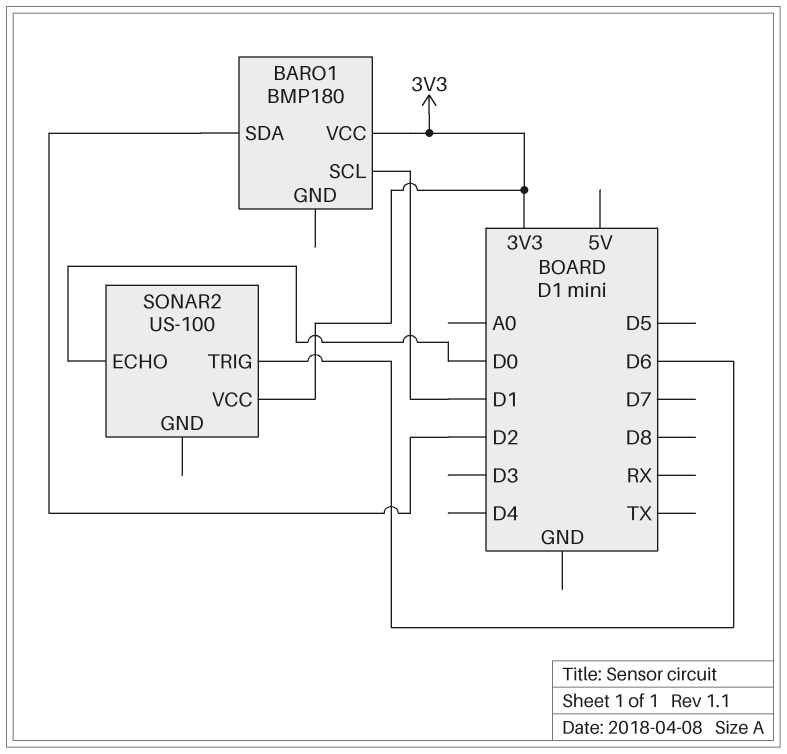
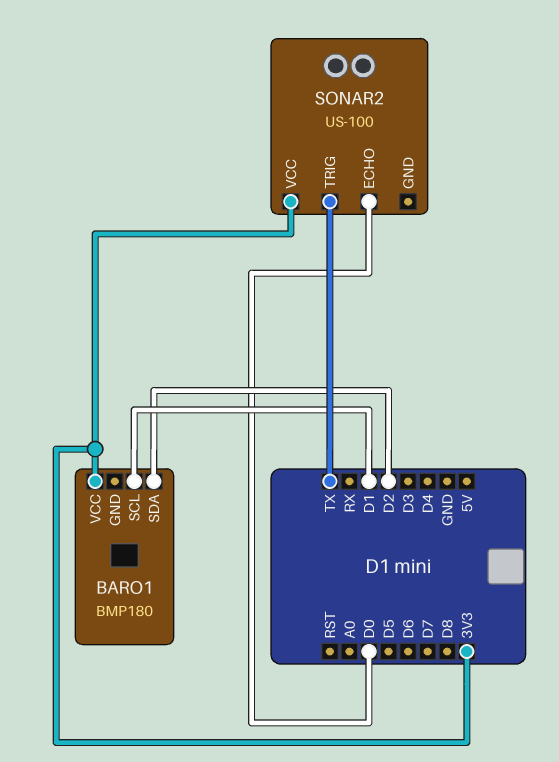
SONAR2 pin TRIG: D6 -> TX

